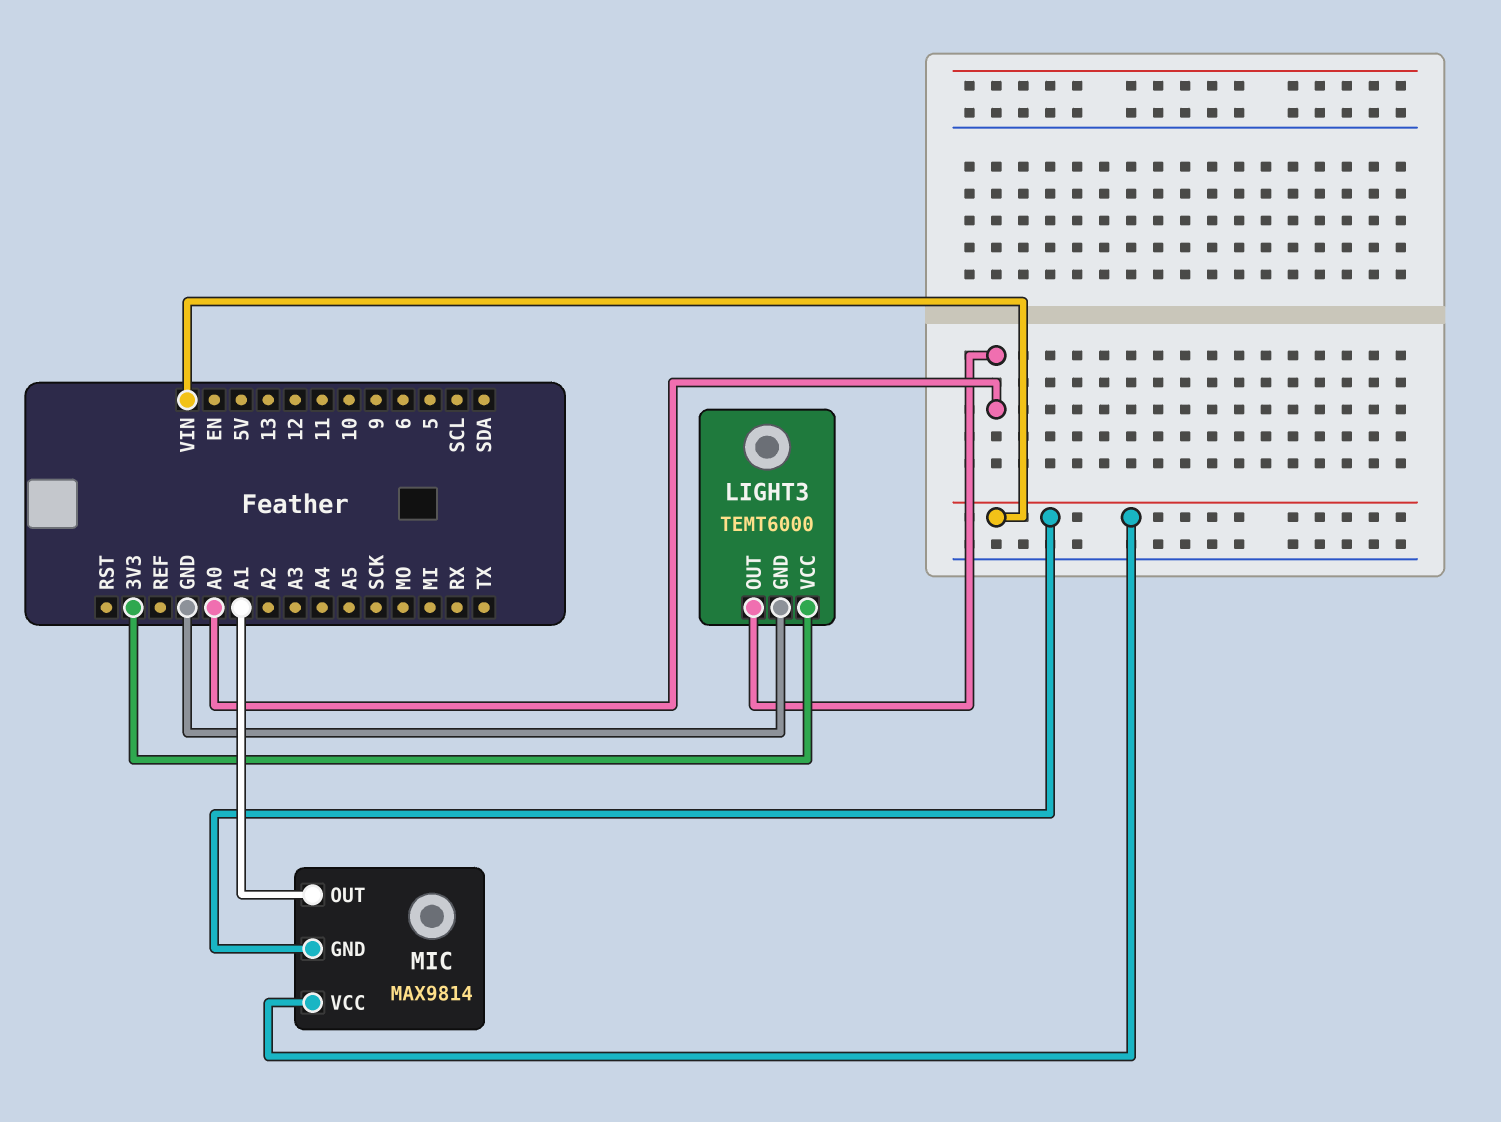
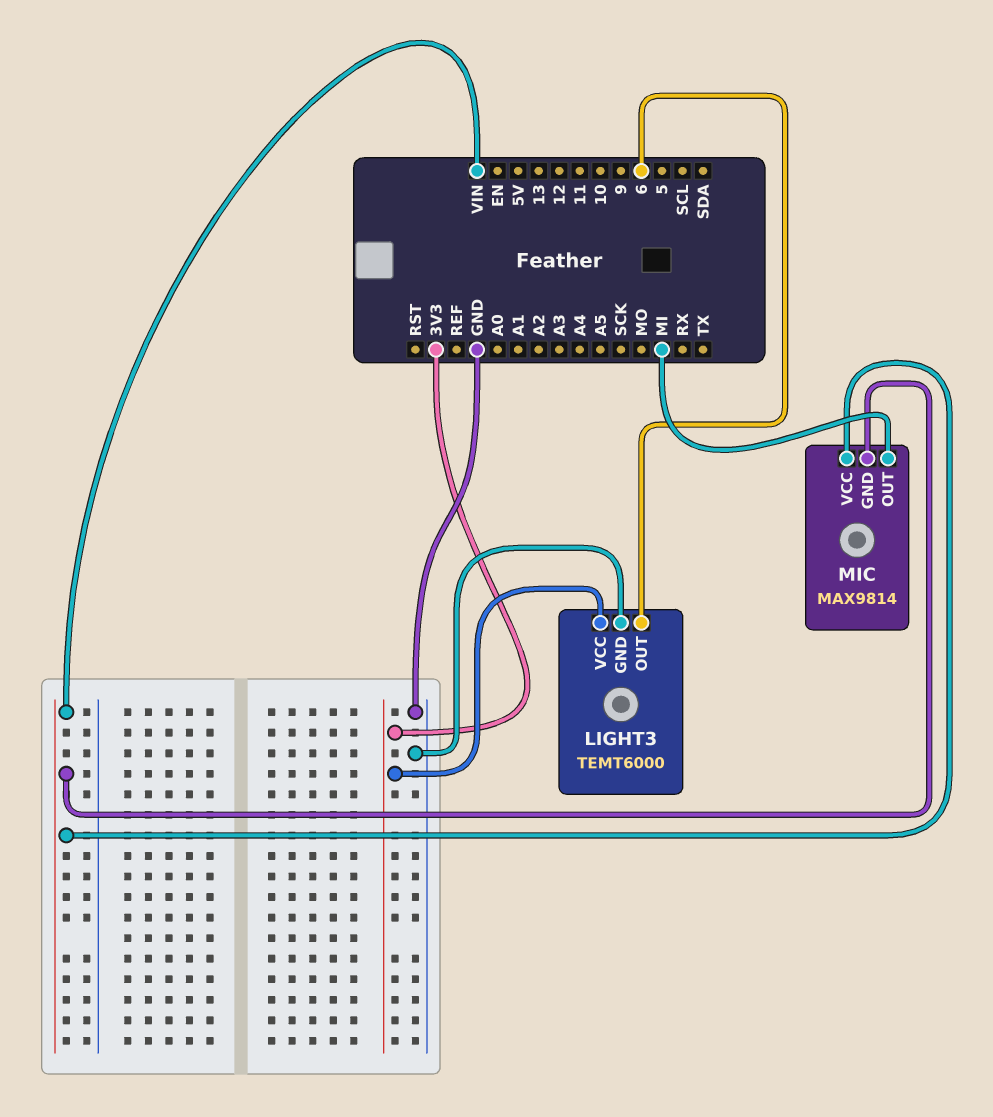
LIGHT3 pin OUT: A0 -> 6
MIC pin OUT: A1 -> MI

